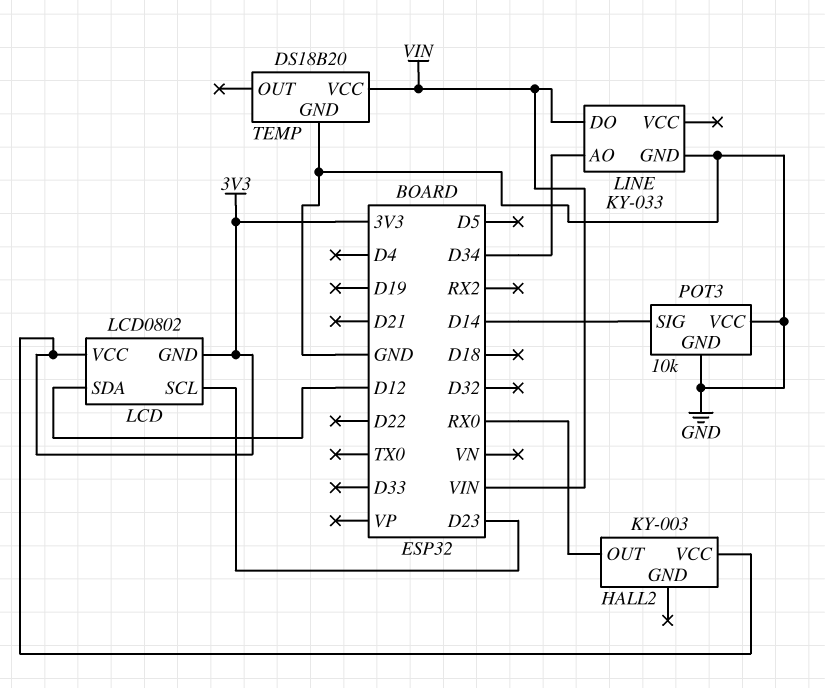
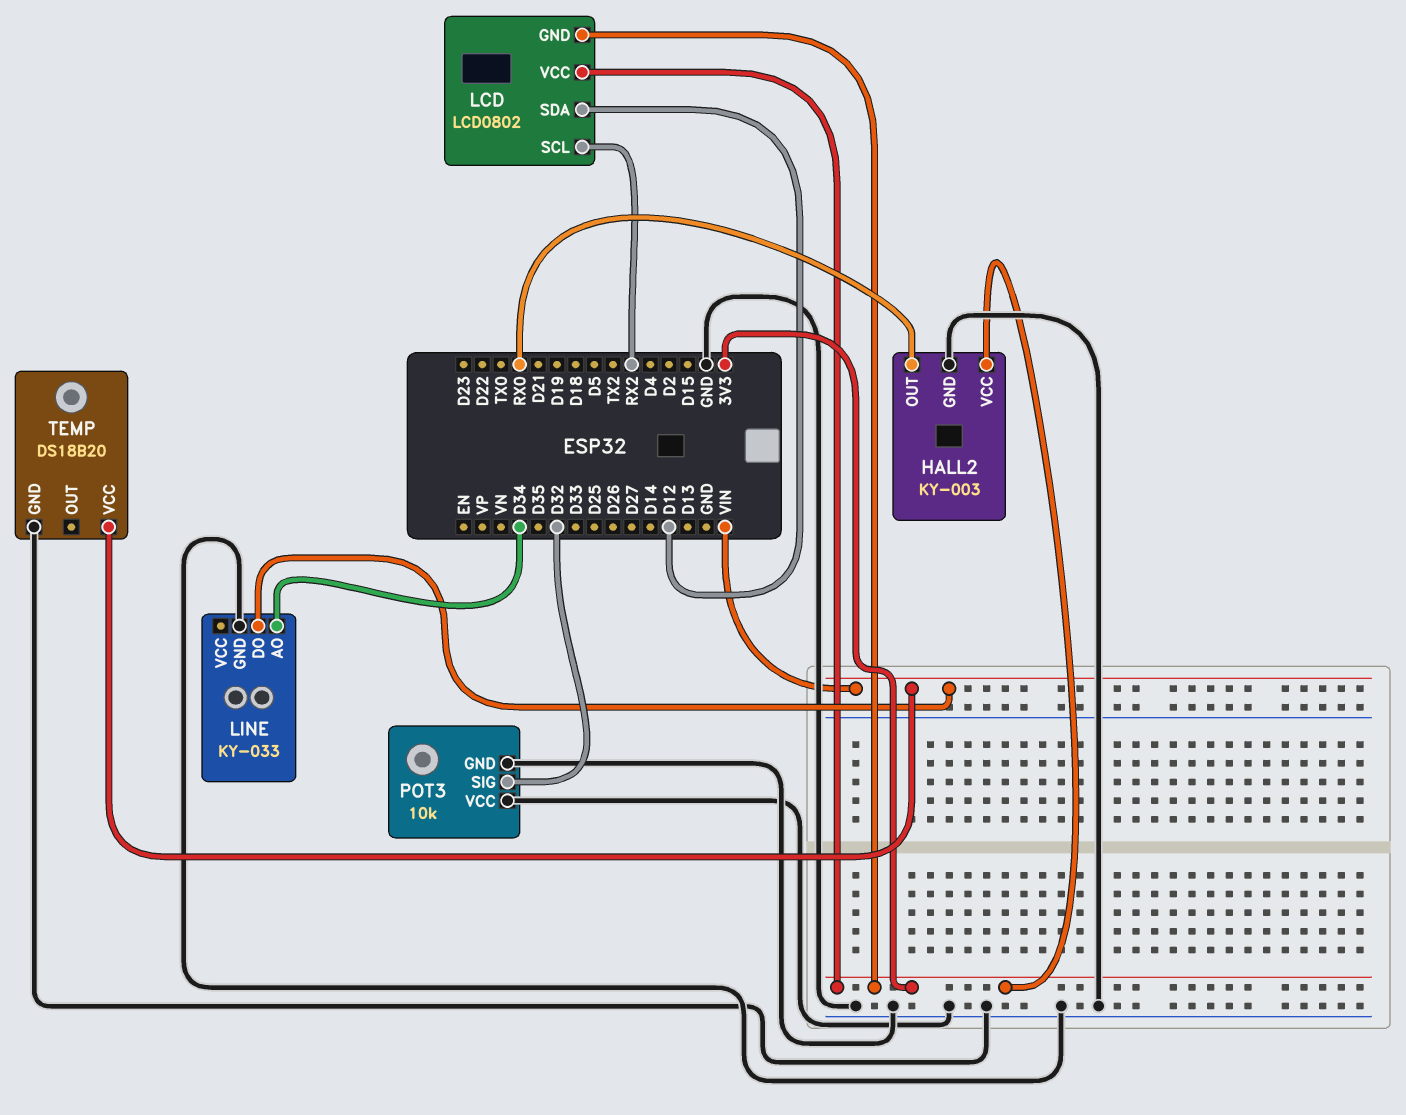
HALL2 pin GND: none -> GND
LCD pin SCL: D23 -> RX2
POT3 pin SIG: D14 -> D32

